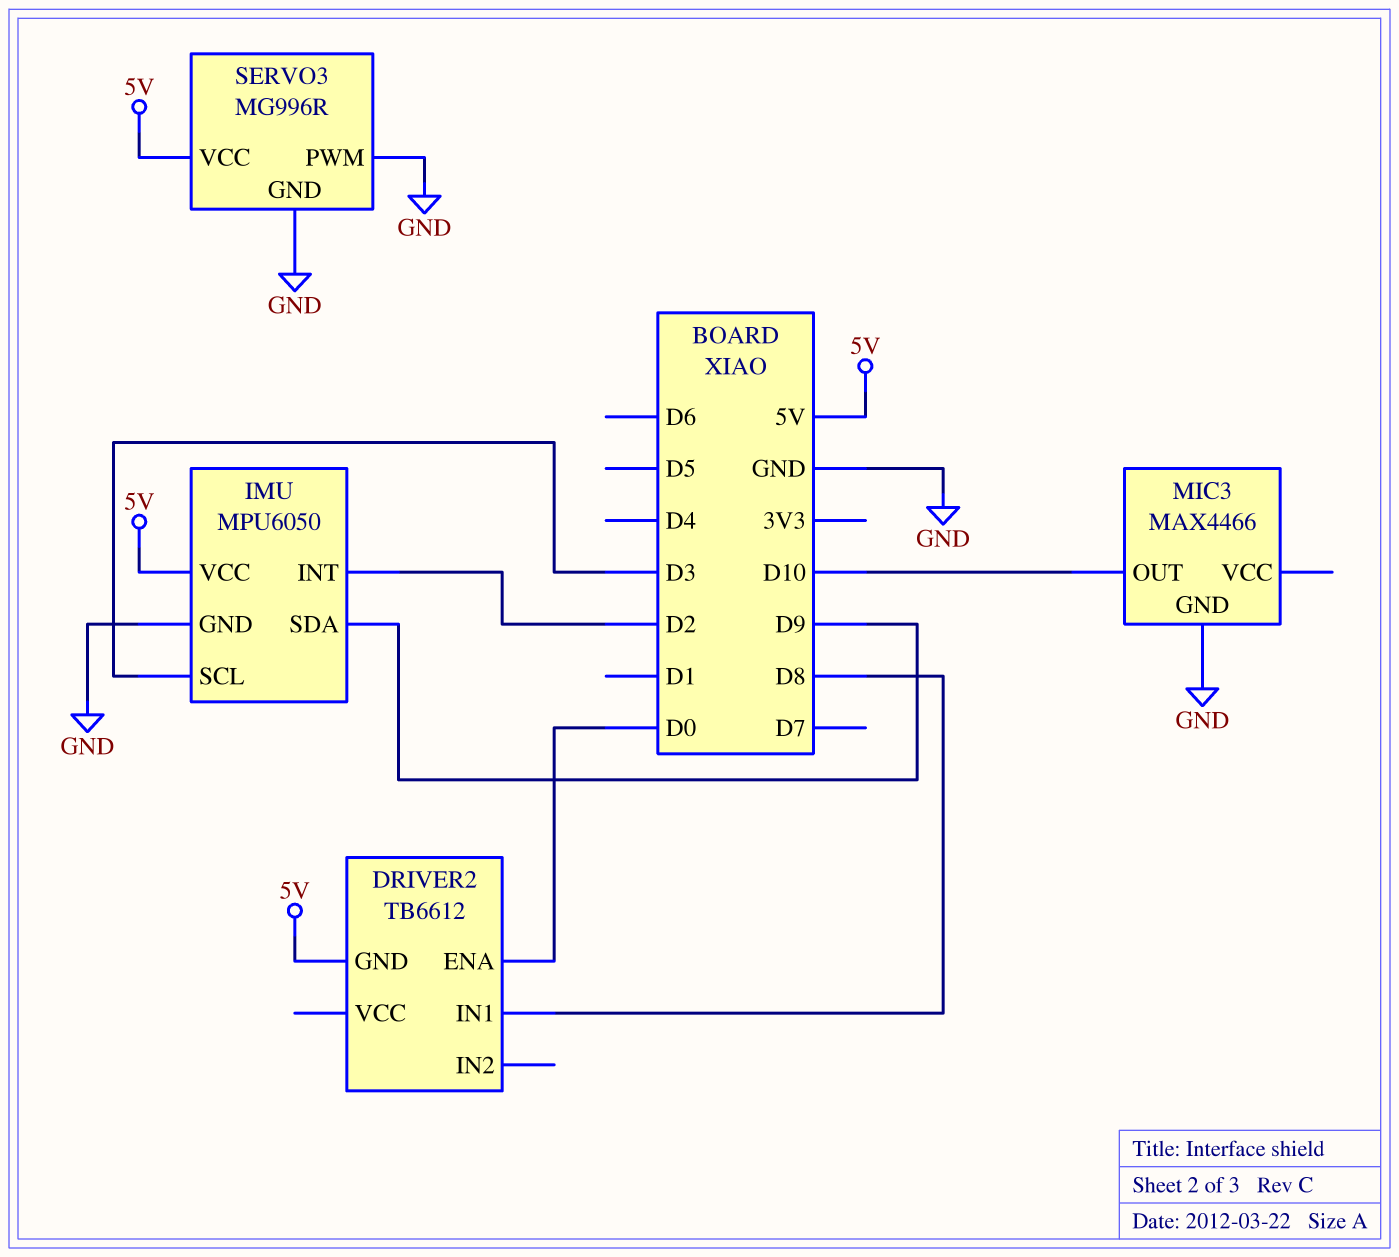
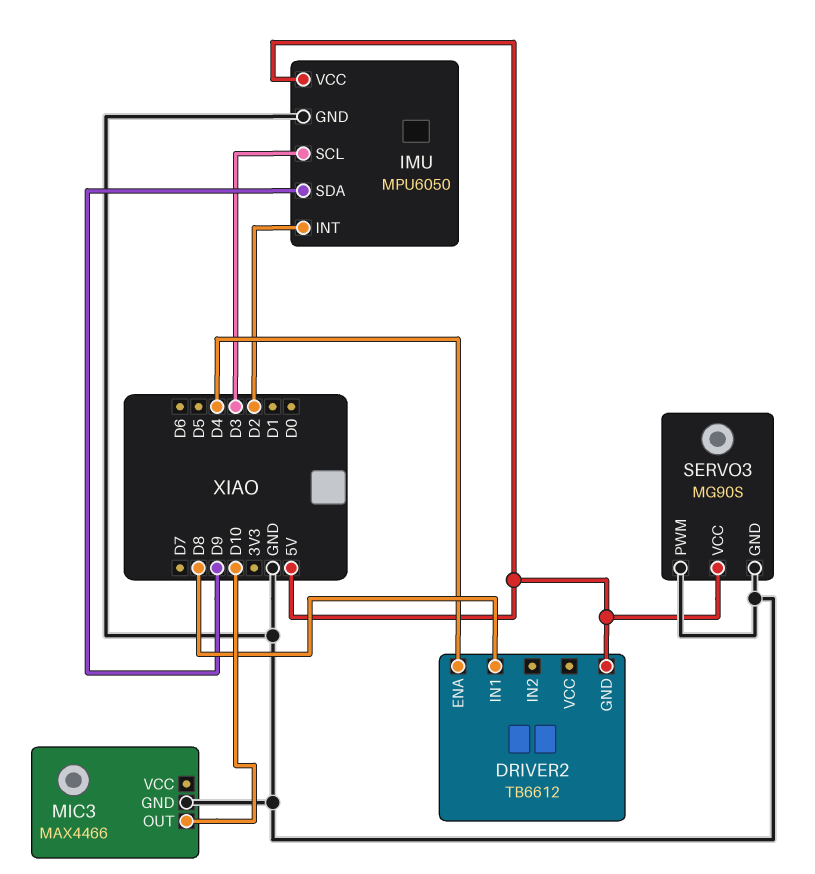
DRIVER2 pin ENA: D0 -> D4
SERVO3: MG996R -> MG90S

